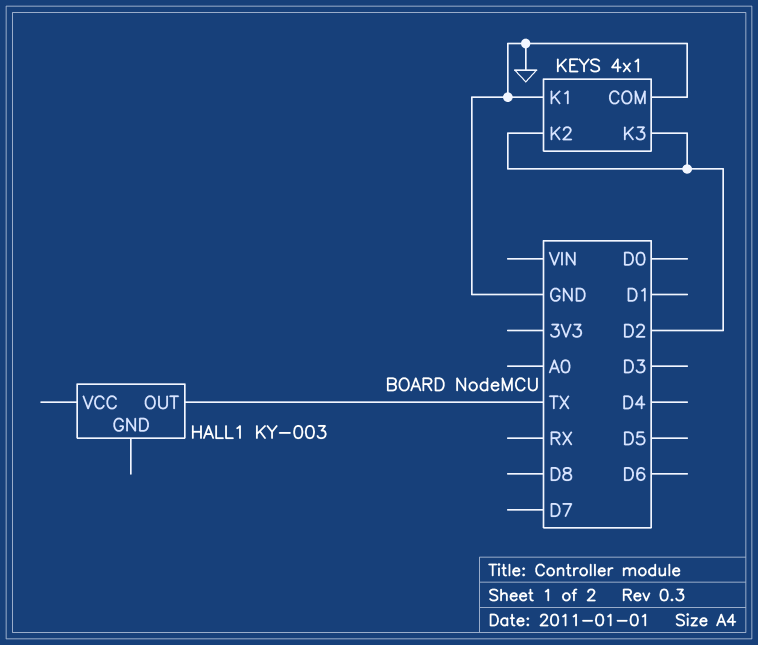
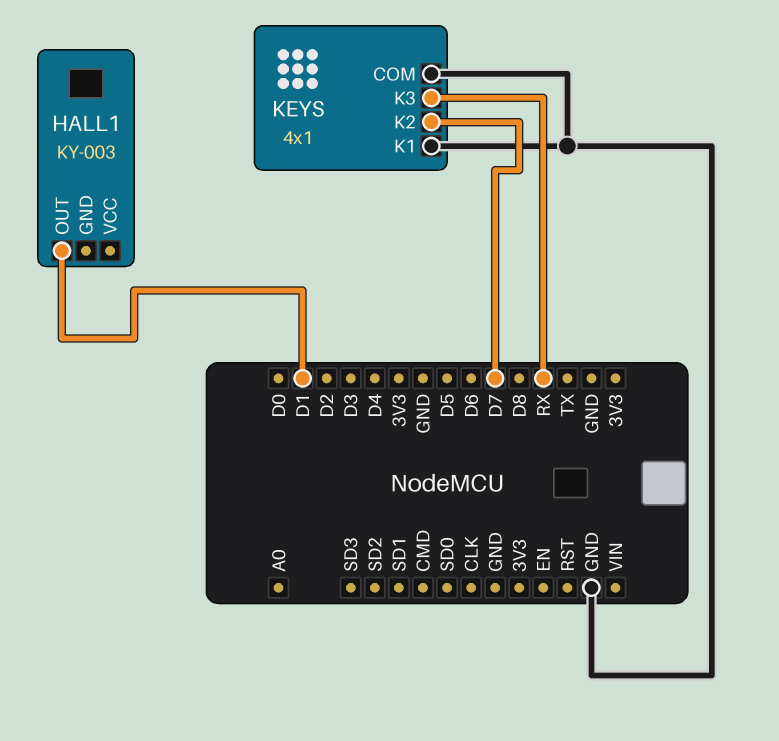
HALL1 pin OUT: TX -> D1
KEYS pin K2: D2 -> D7
KEYS pin K3: D2 -> RX

